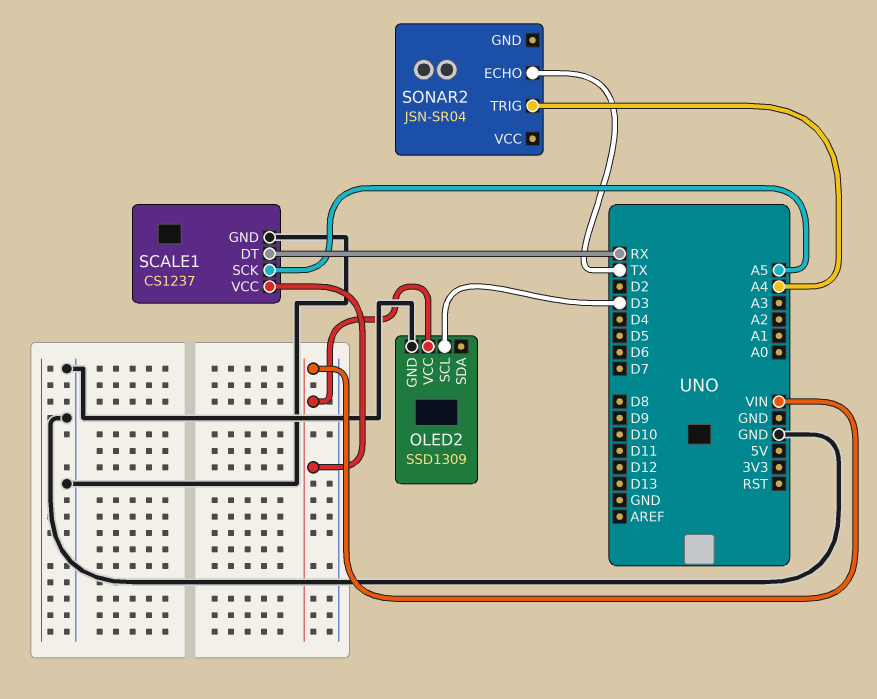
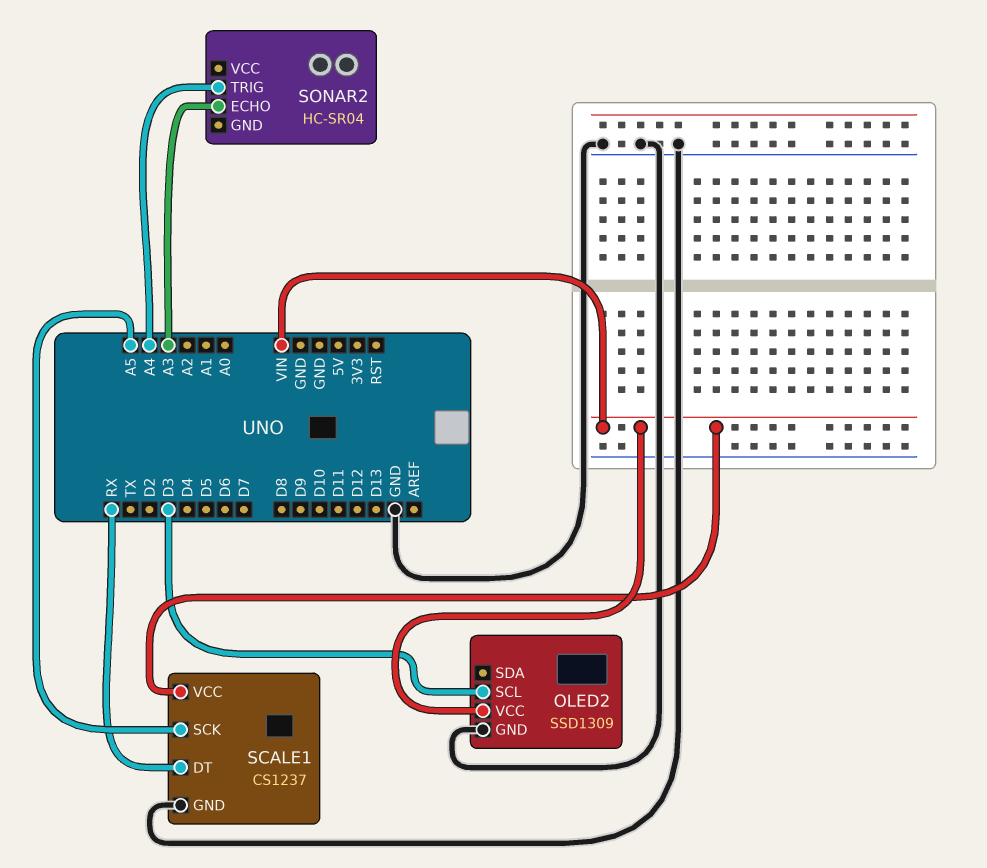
SONAR2: JSN-SR04 -> HC-SR04
SONAR2 pin ECHO: TX -> A3

